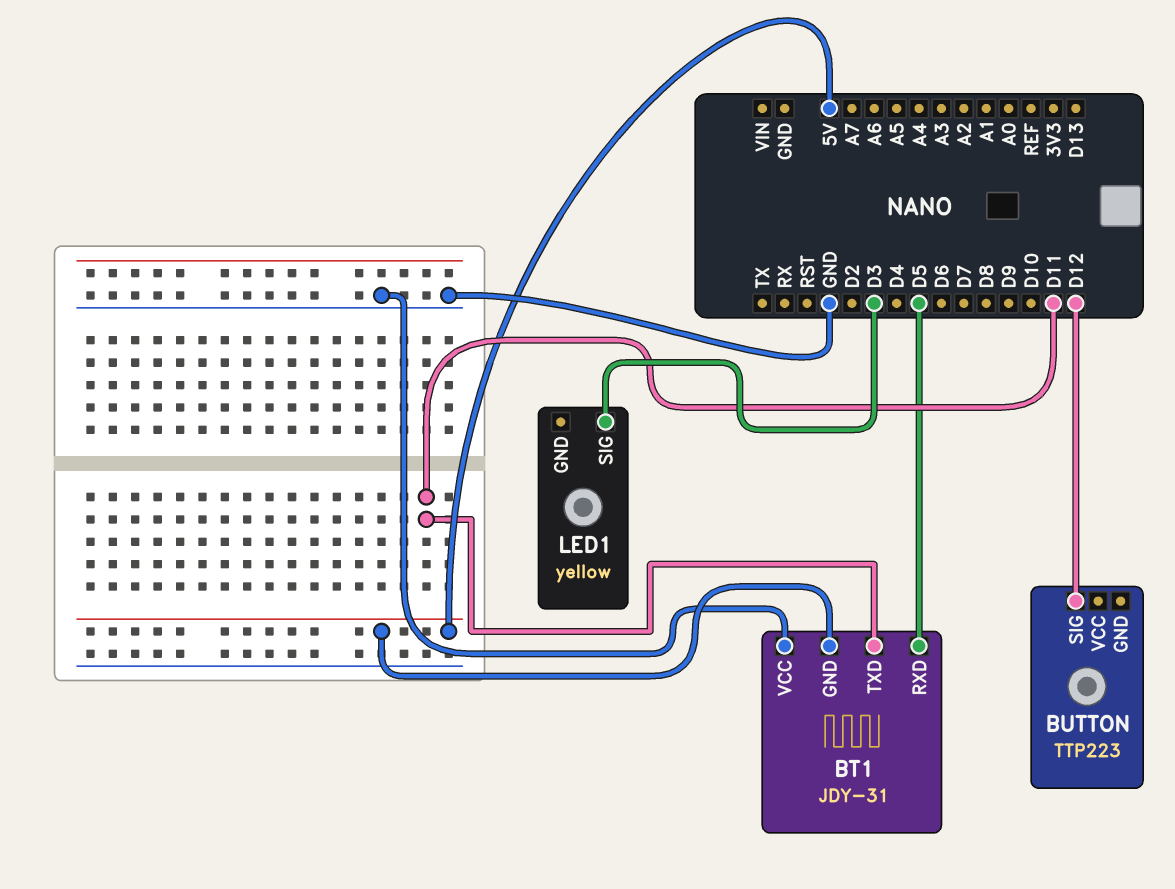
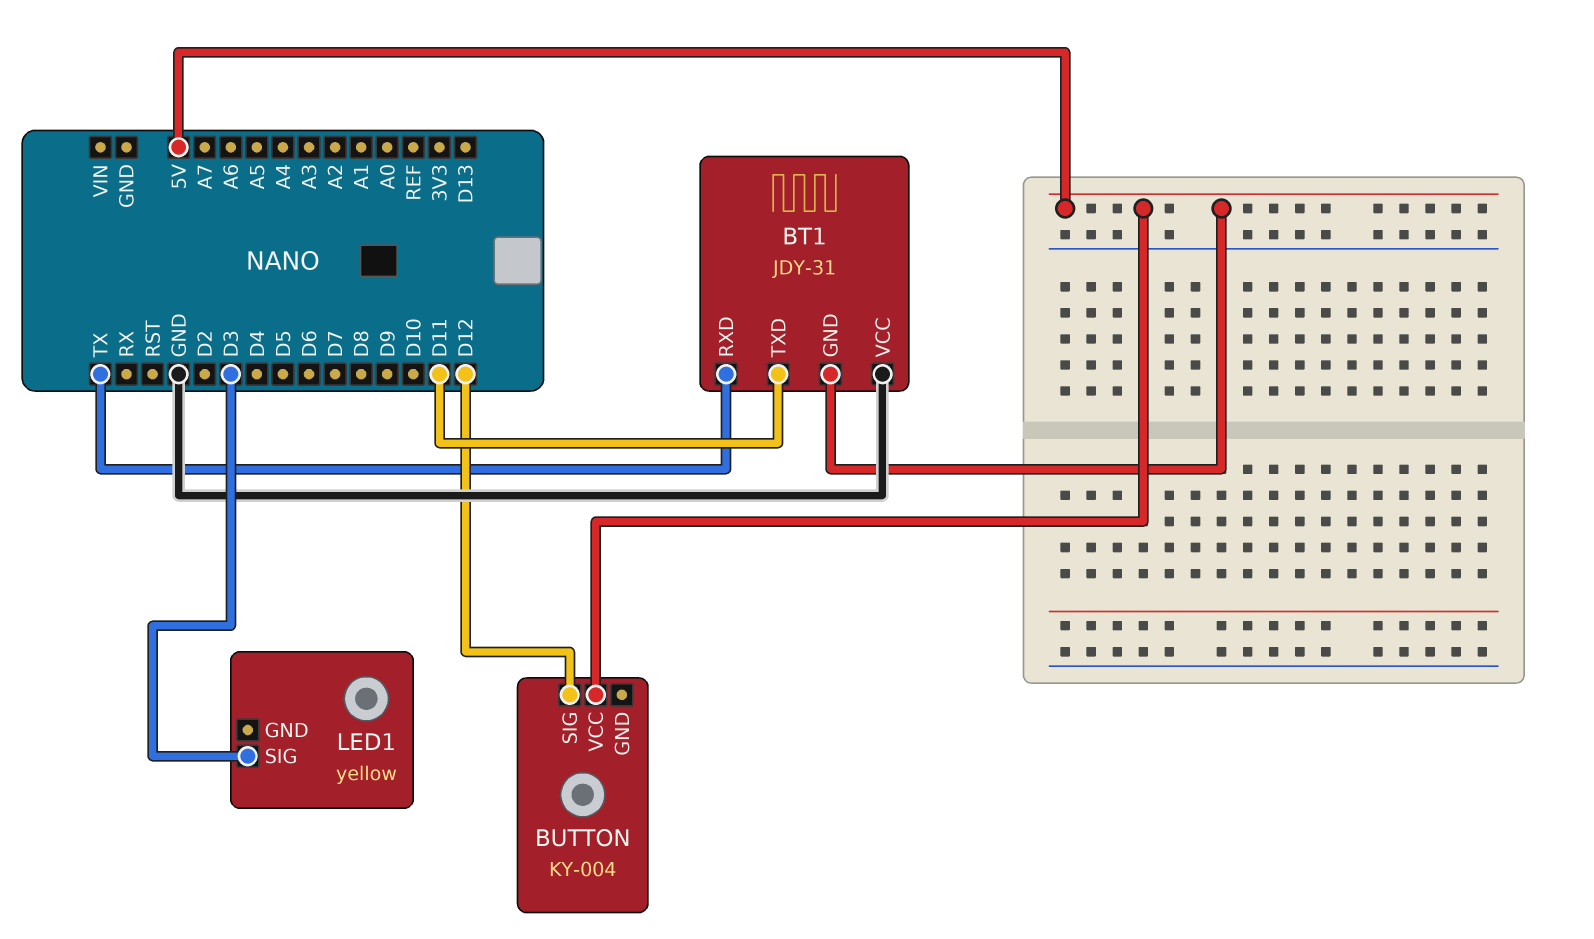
BT1 pin RXD: D5 -> TX
BUTTON: TTP223 -> KY-004
BUTTON pin VCC: none -> 5V

